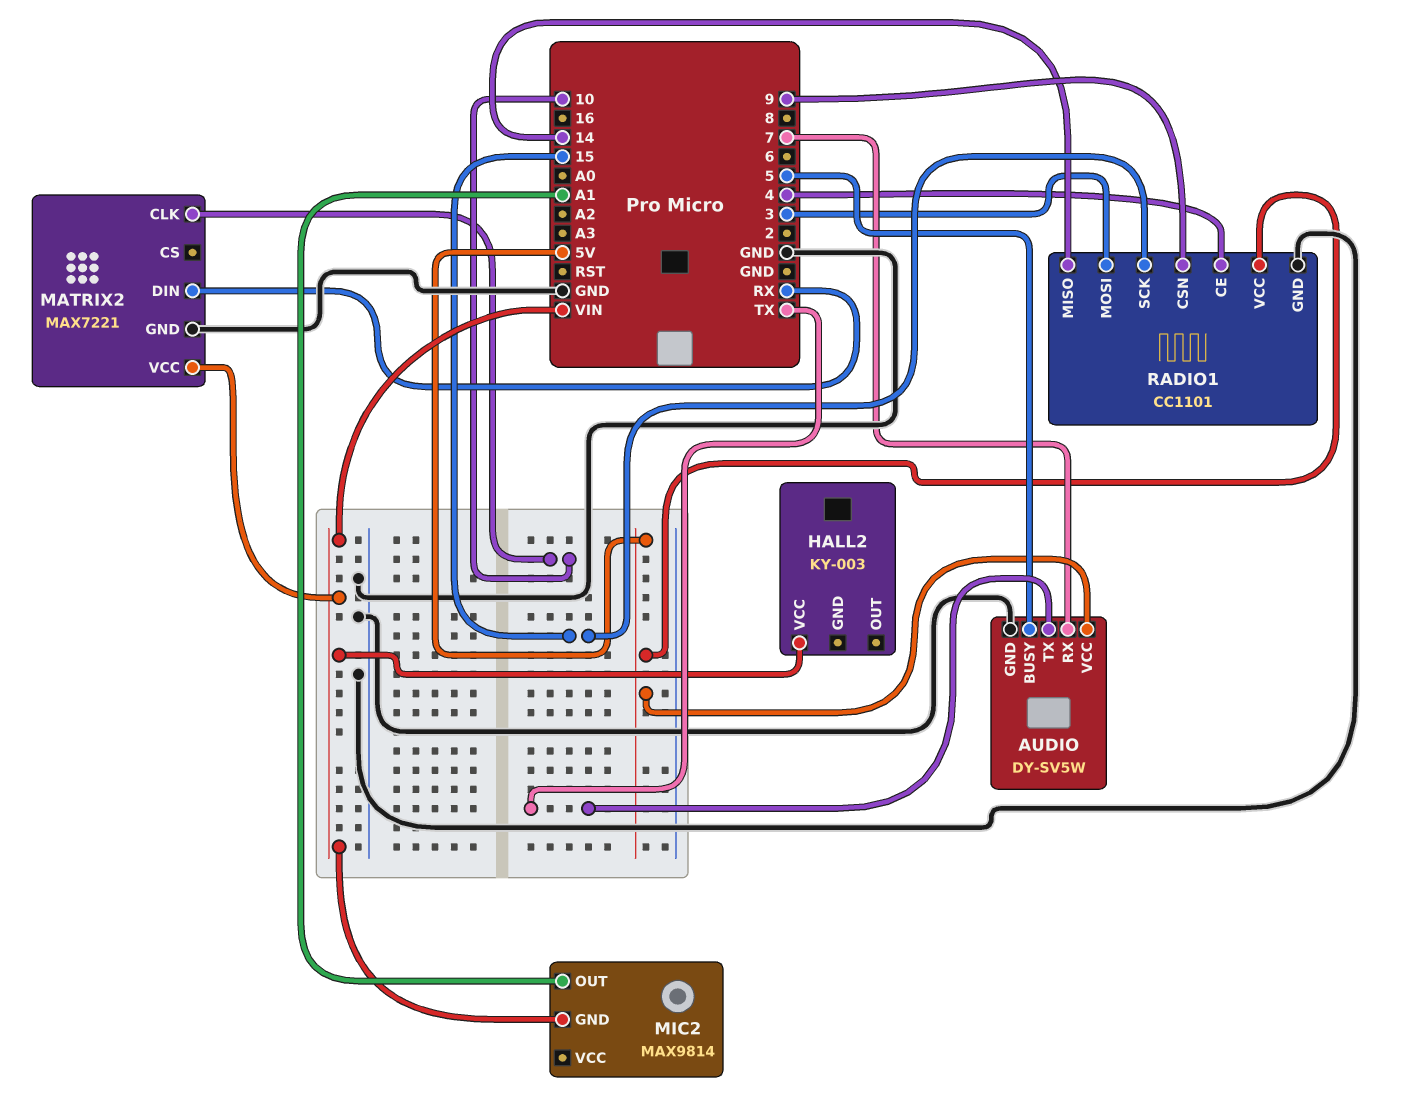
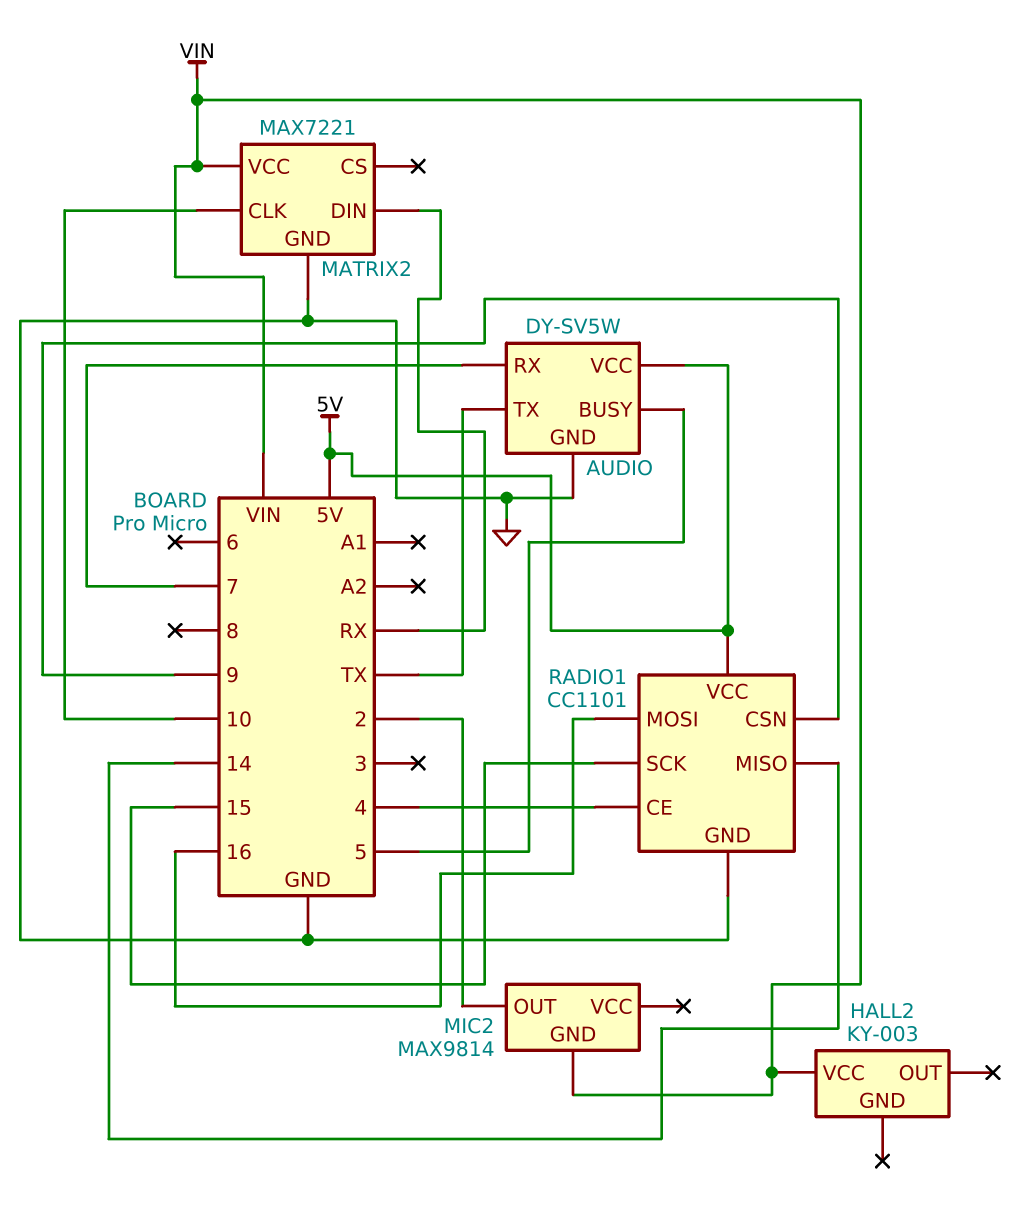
MIC2 pin OUT: A1 -> 2
RADIO1 pin MOSI: 3 -> 16

